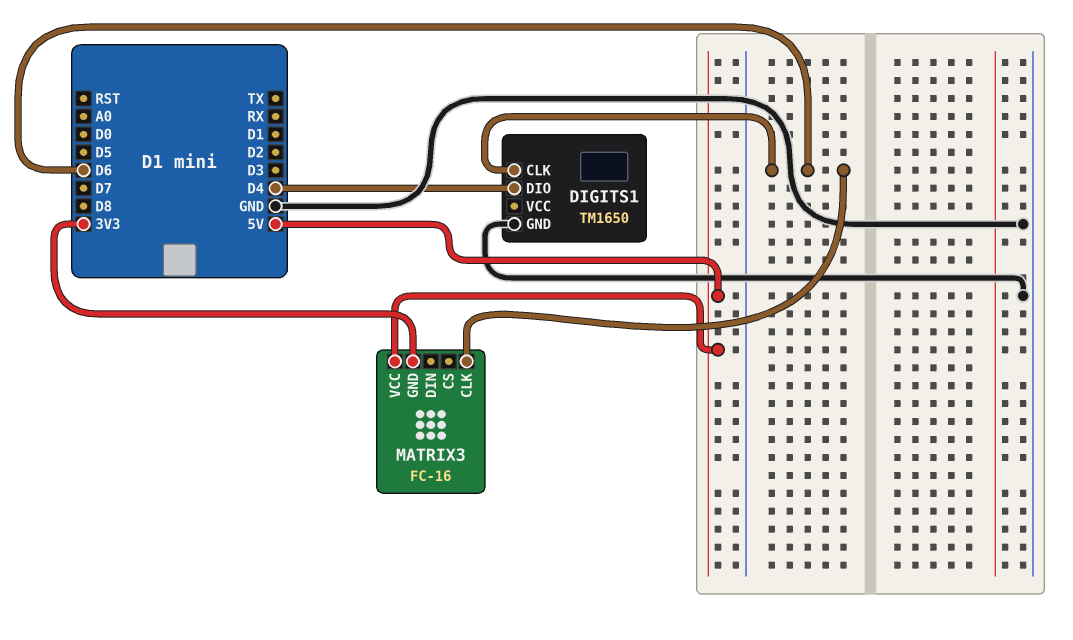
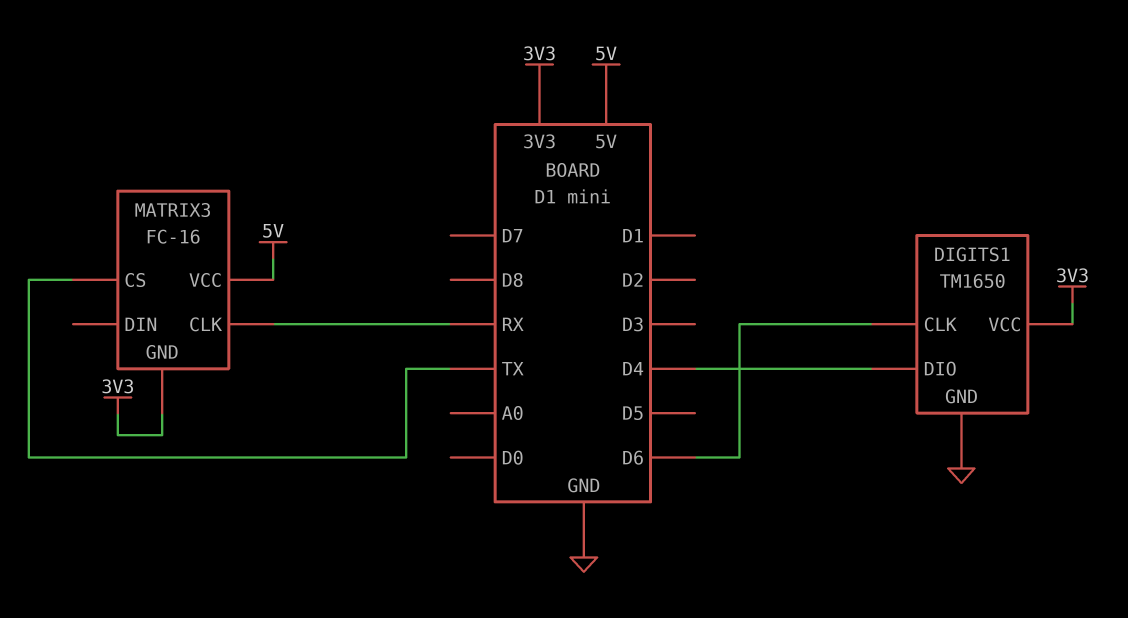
DIGITS1 pin VCC: none -> 3V3
MATRIX3 pin CLK: D6 -> RX
MATRIX3 pin CS: none -> TX

